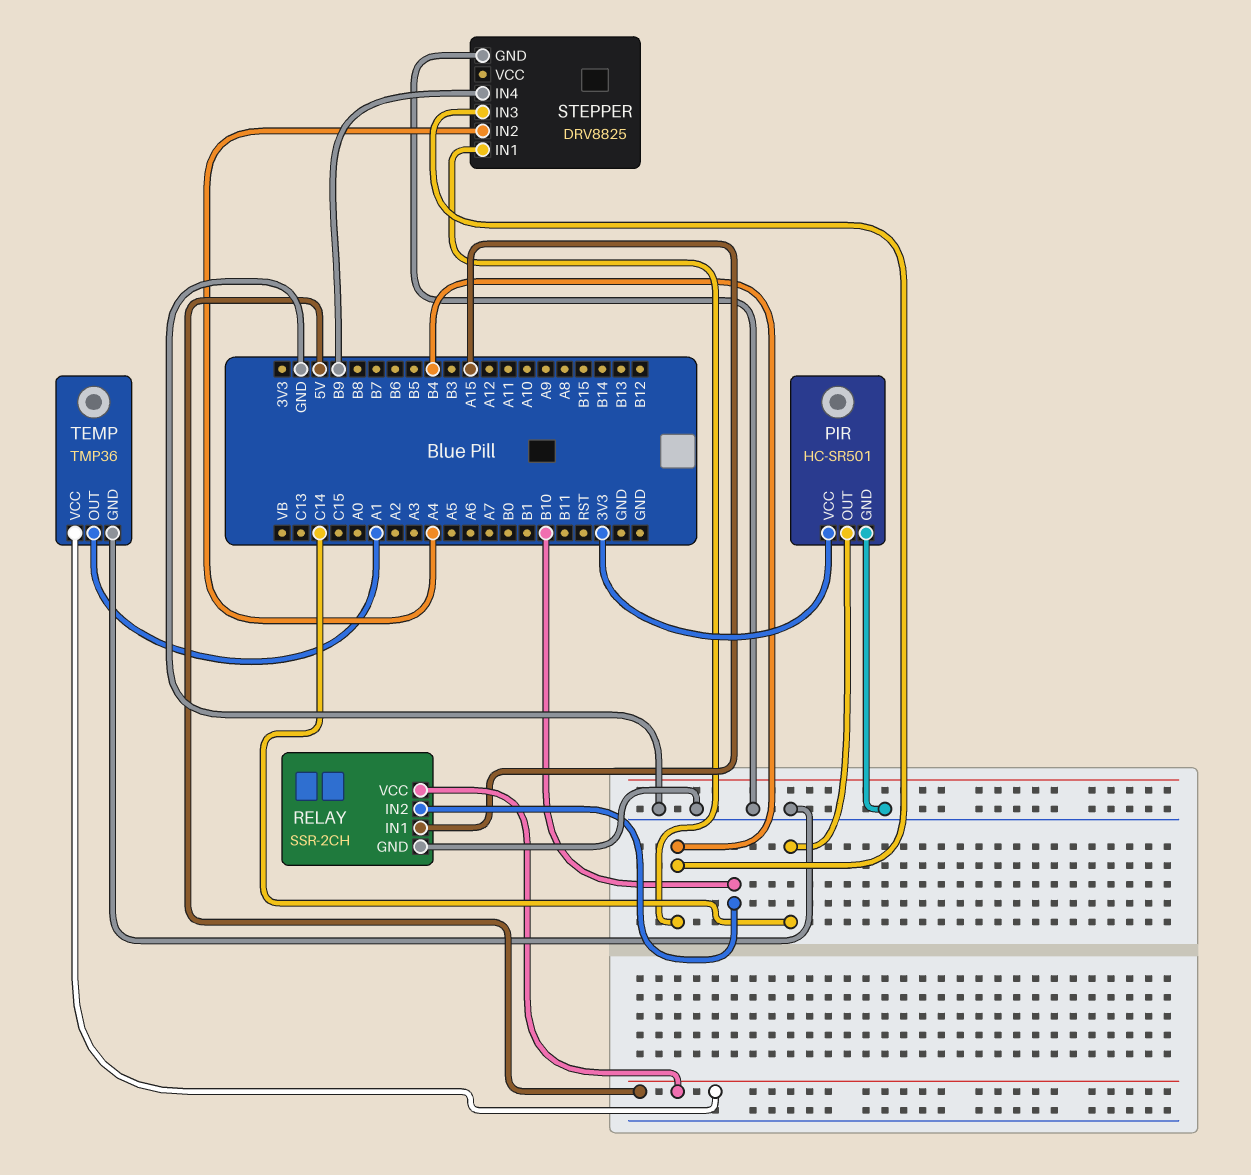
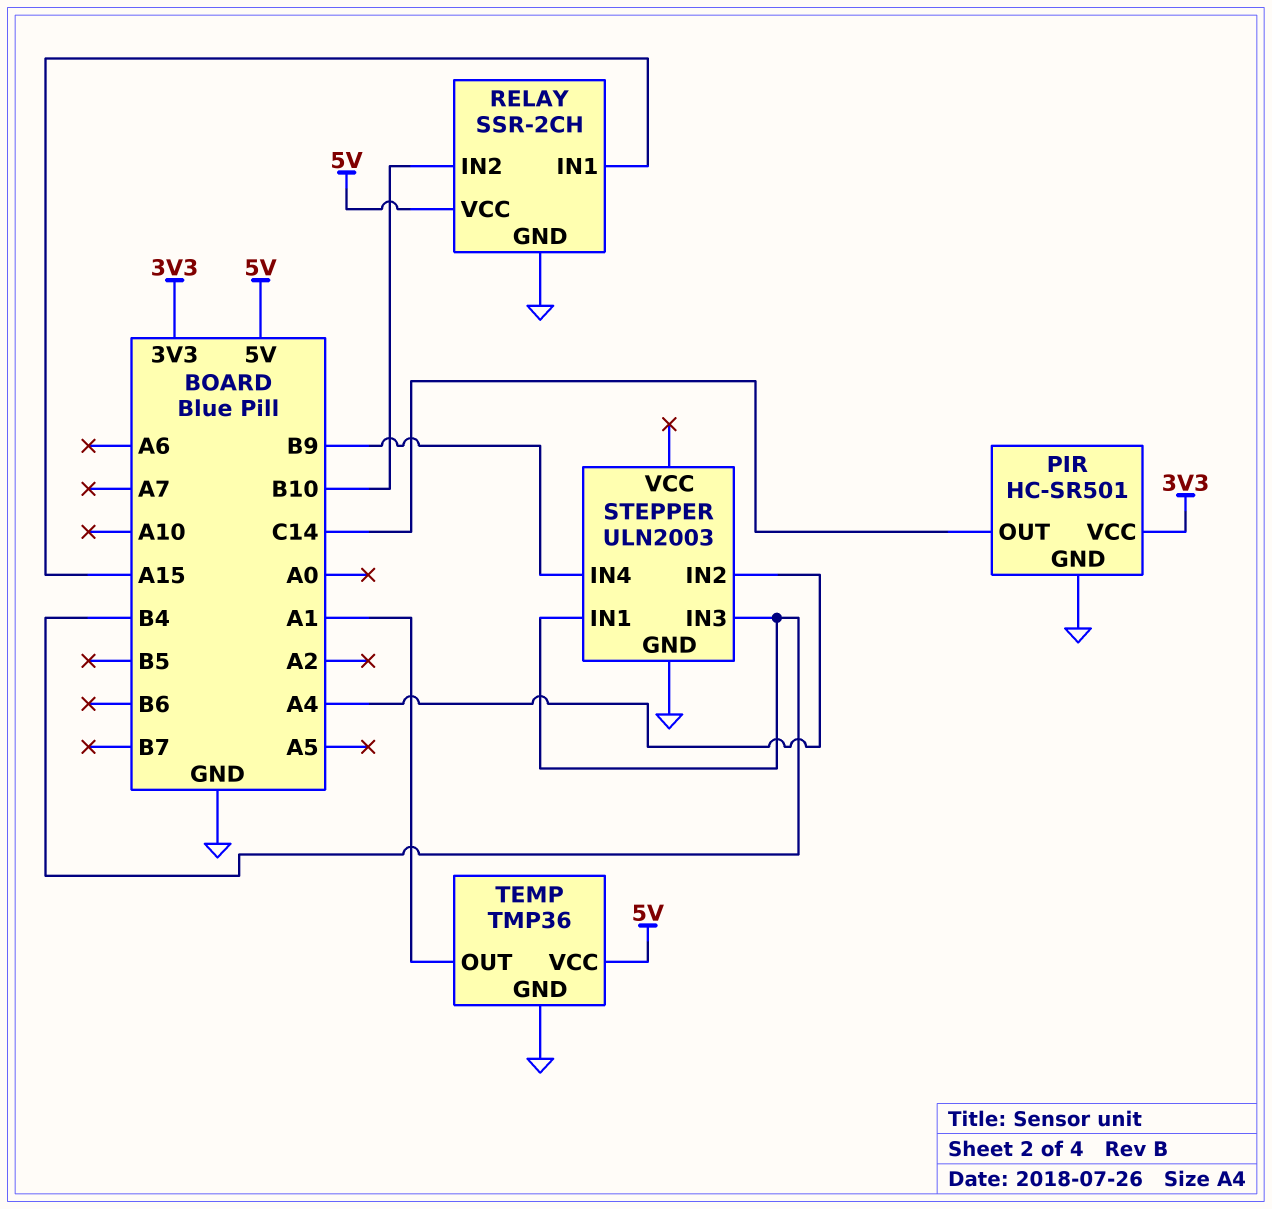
STEPPER: DRV8825 -> ULN2003

